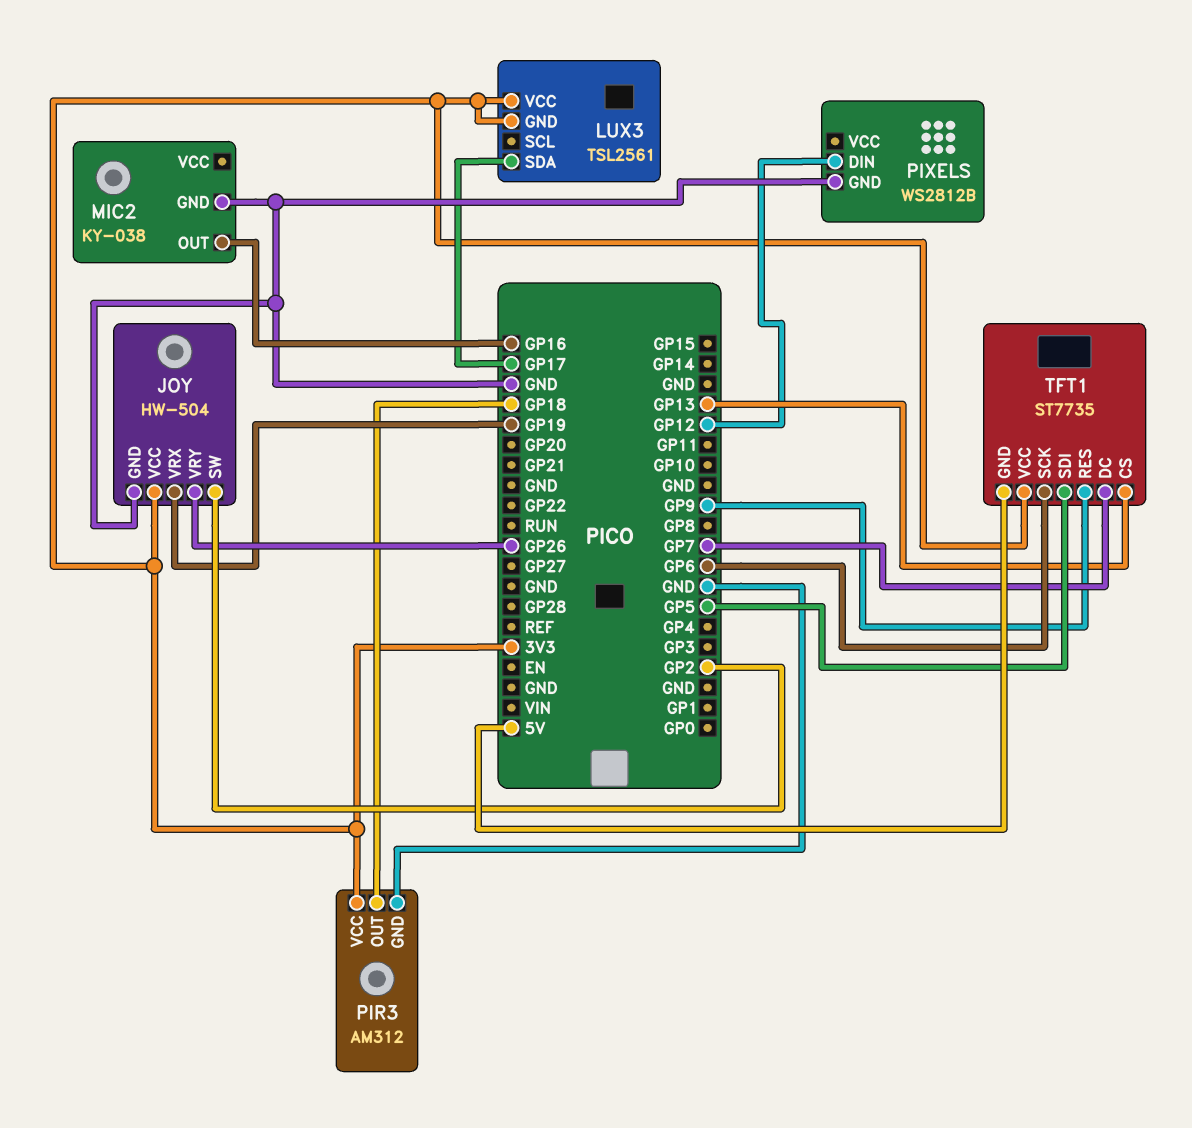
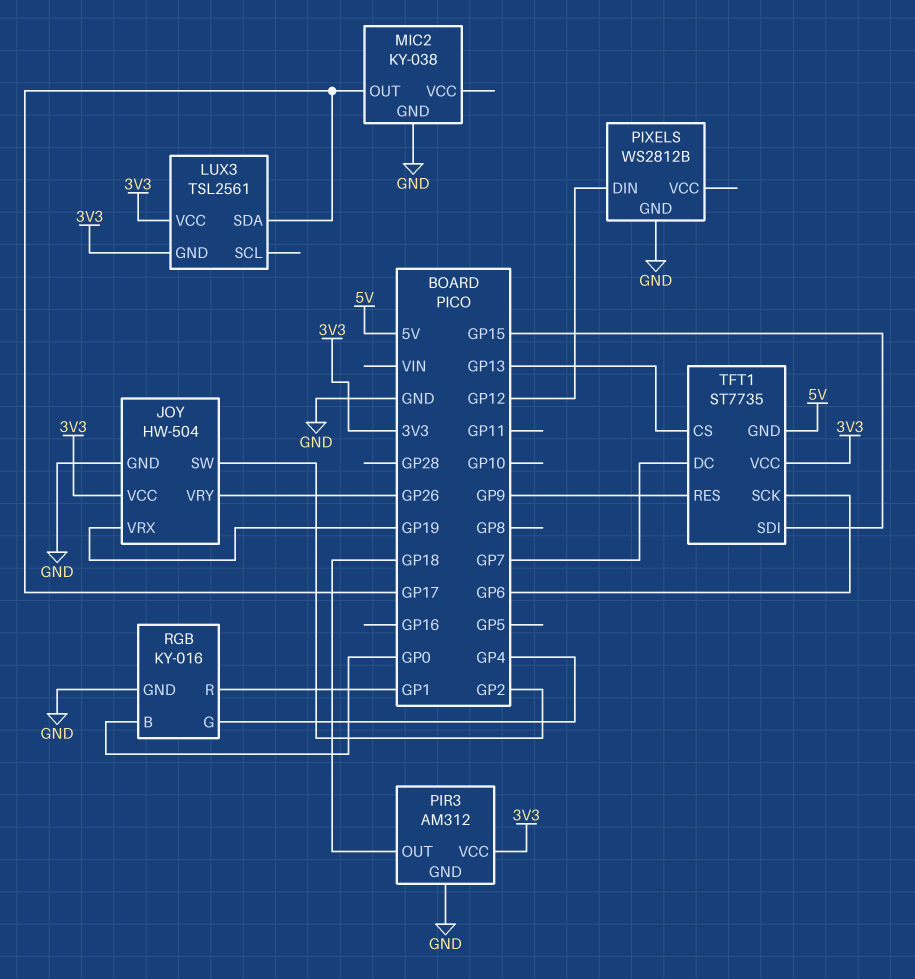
MIC2 pin OUT: GP16 -> GP17
RGB: none -> KY-016
RGB pin B: none -> GP0
RGB pin G: none -> GP4
RGB pin GND: none -> GND
RGB pin R: none -> GP1
TFT1 pin SDI: GP5 -> GP15

